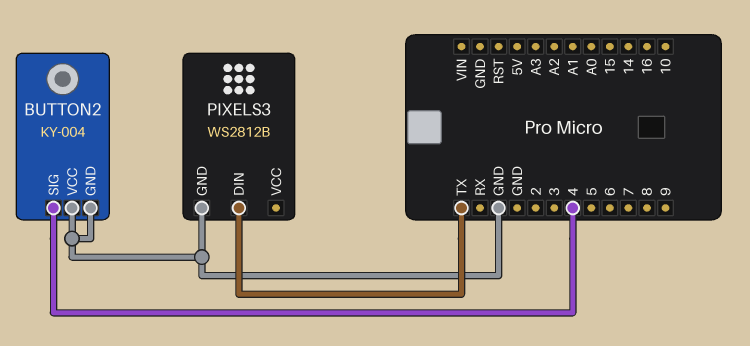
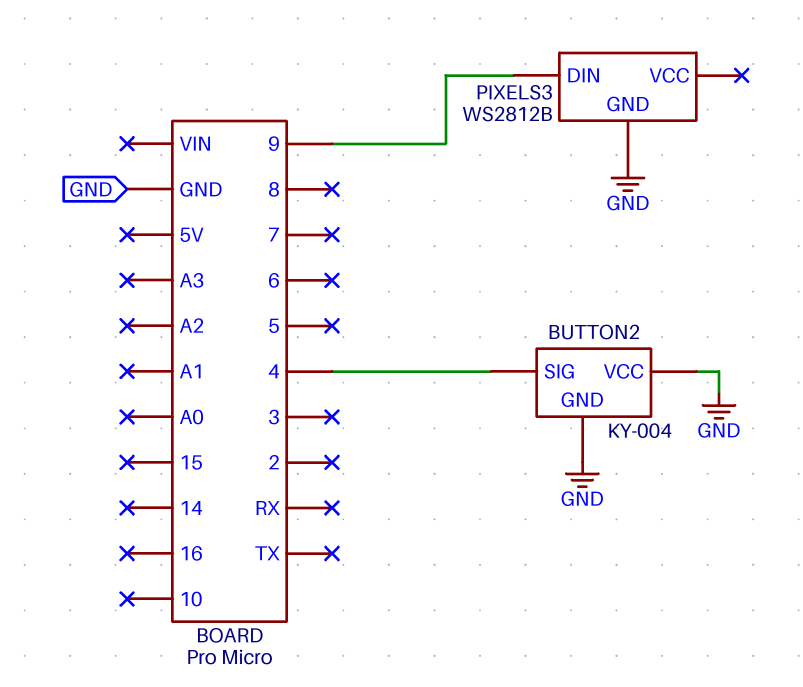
PIXELS3 pin DIN: TX -> 9

